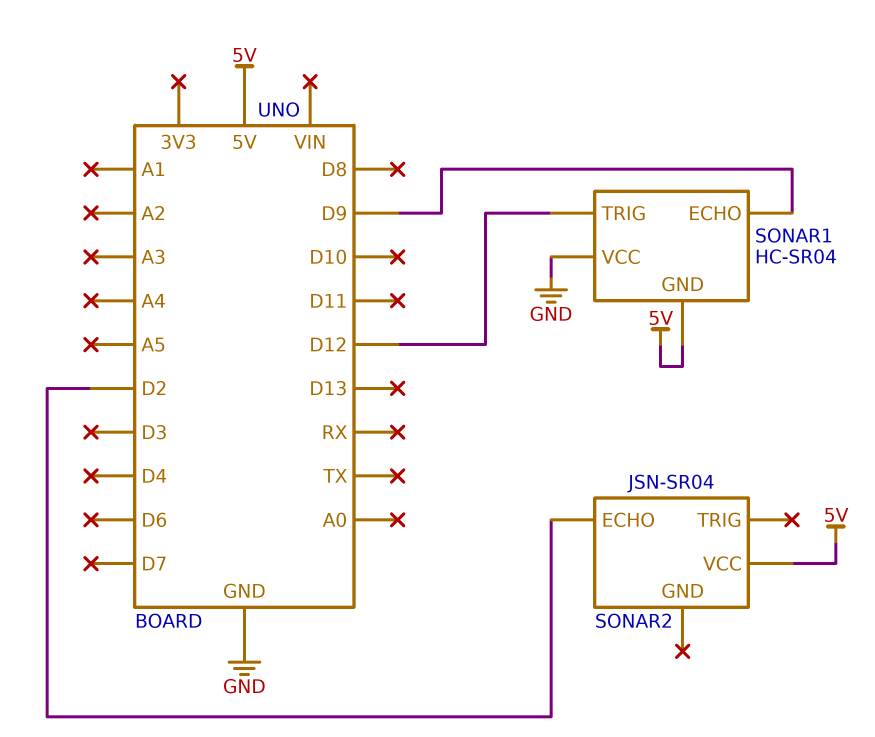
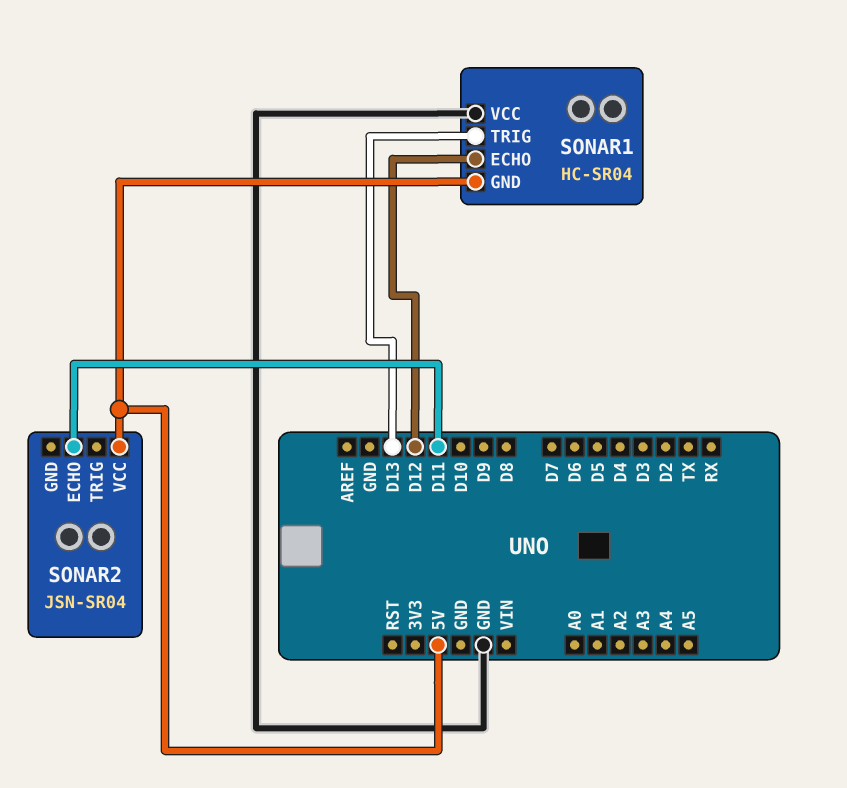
SONAR1 pin ECHO: D9 -> D12
SONAR1 pin TRIG: D12 -> D13
SONAR2 pin ECHO: D2 -> D11

